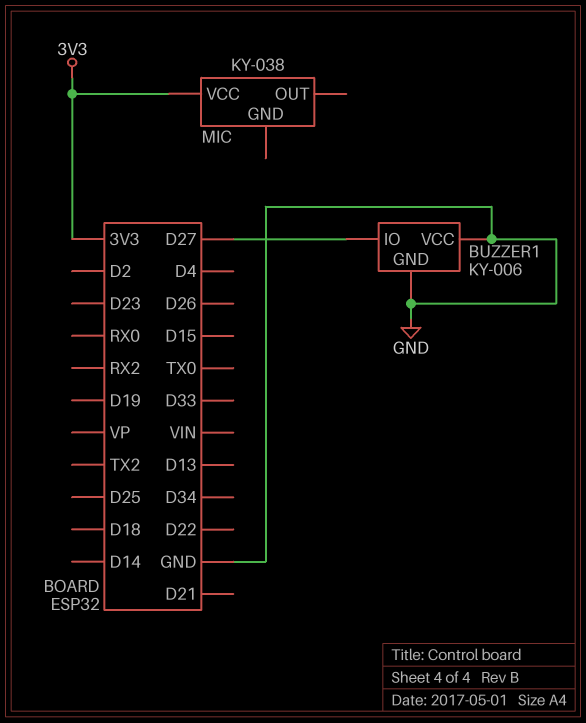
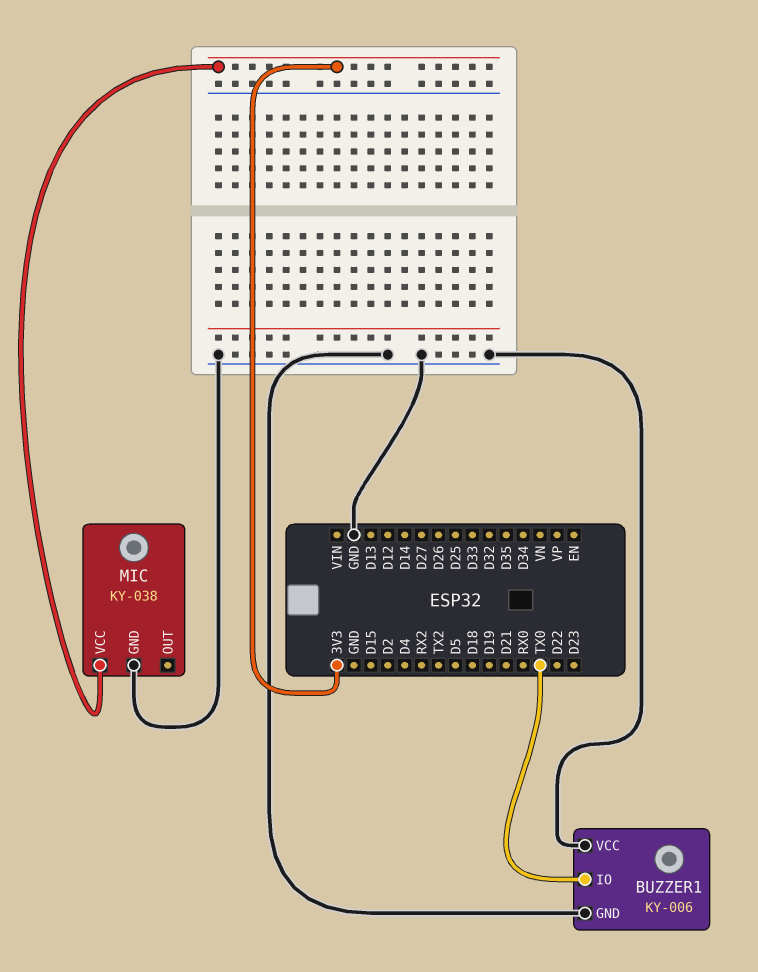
BUZZER1 pin IO: D27 -> TX0
MIC pin GND: none -> GND

